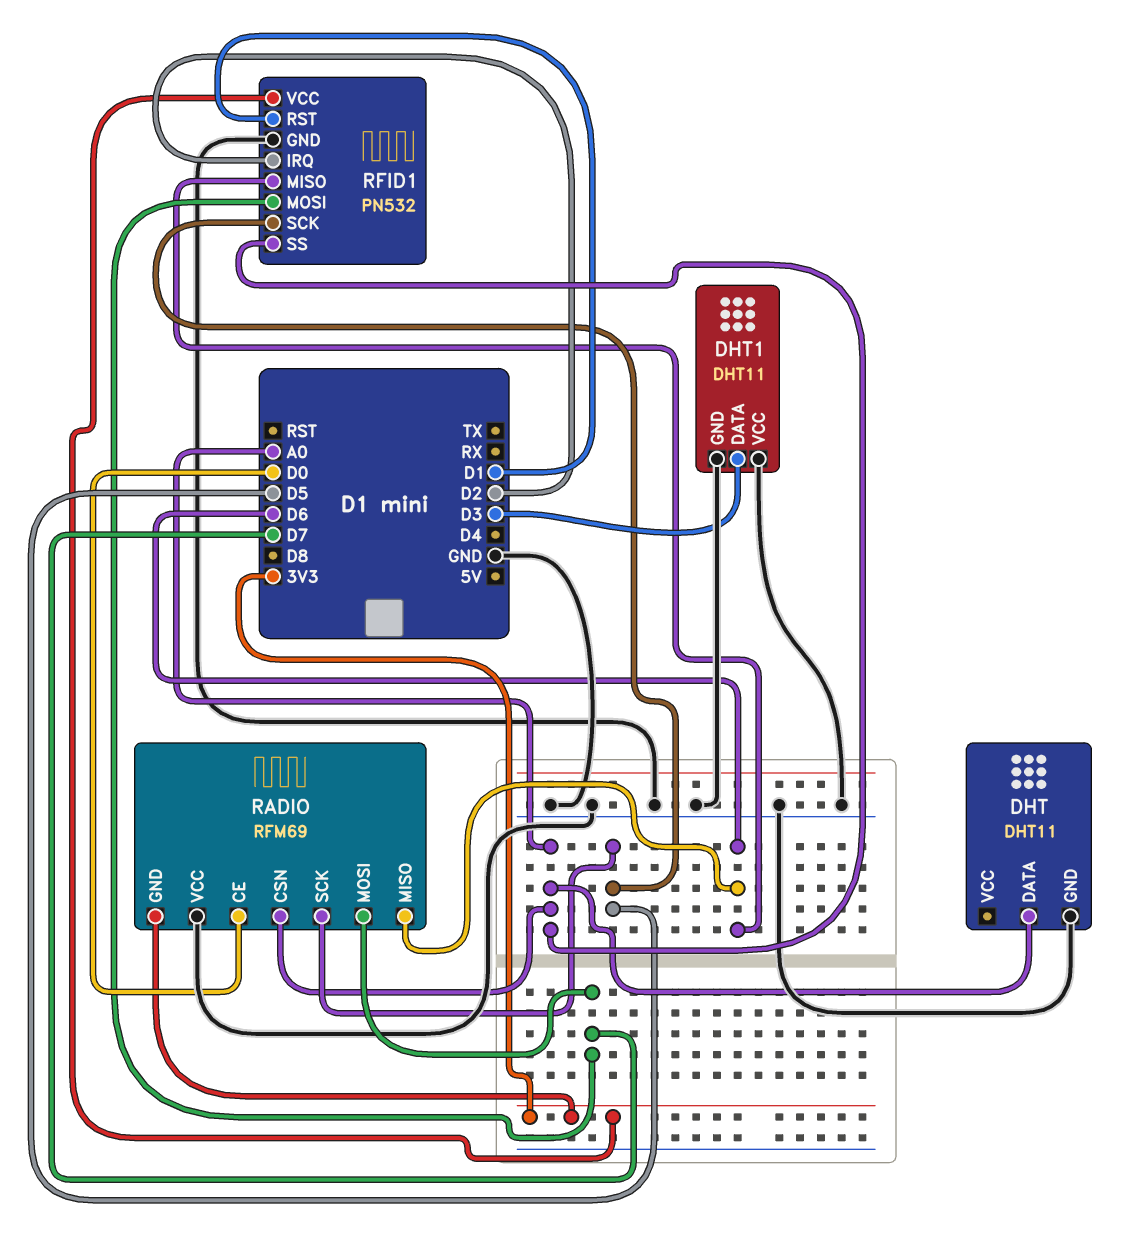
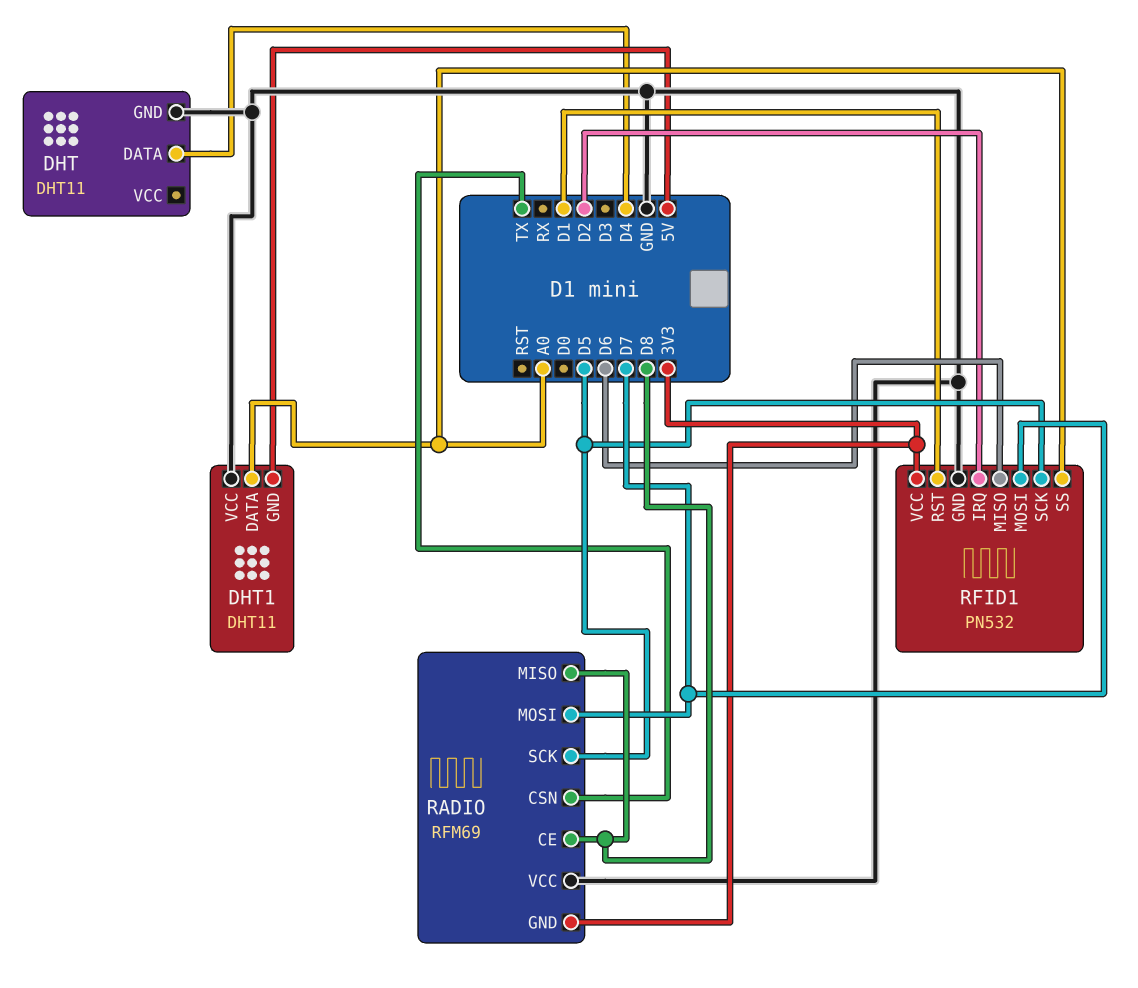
DHT pin DATA: A0 -> D4
DHT1 pin DATA: D3 -> A0
DHT1 pin GND: GND -> 5V
RADIO pin CE: D0 -> D8
RADIO pin CSN: A0 -> TX
RADIO pin MISO: D6 -> D8

